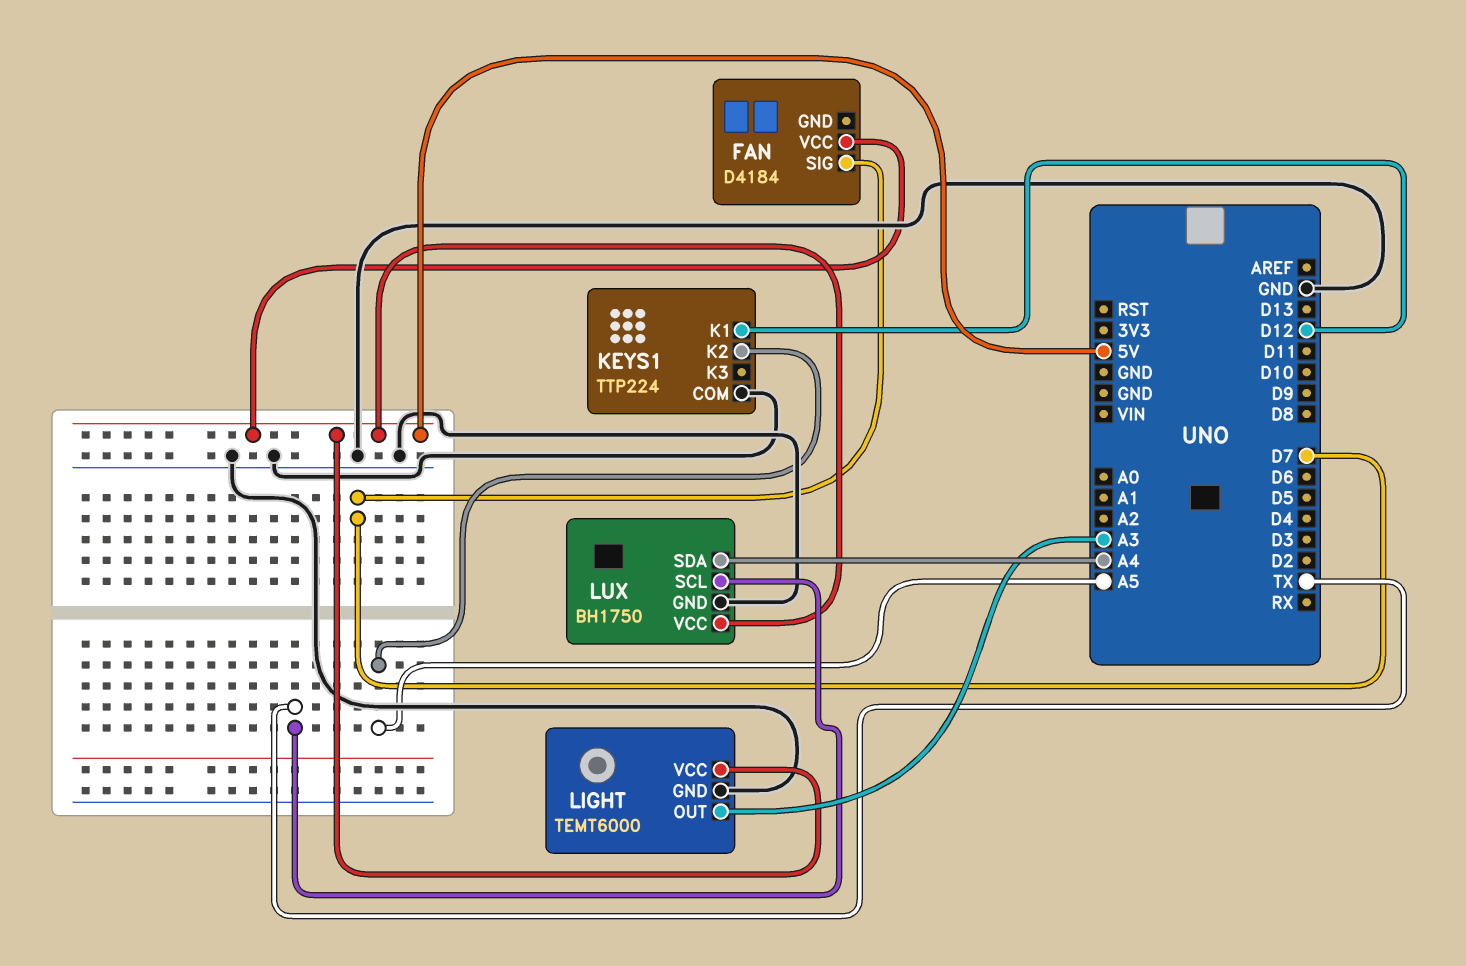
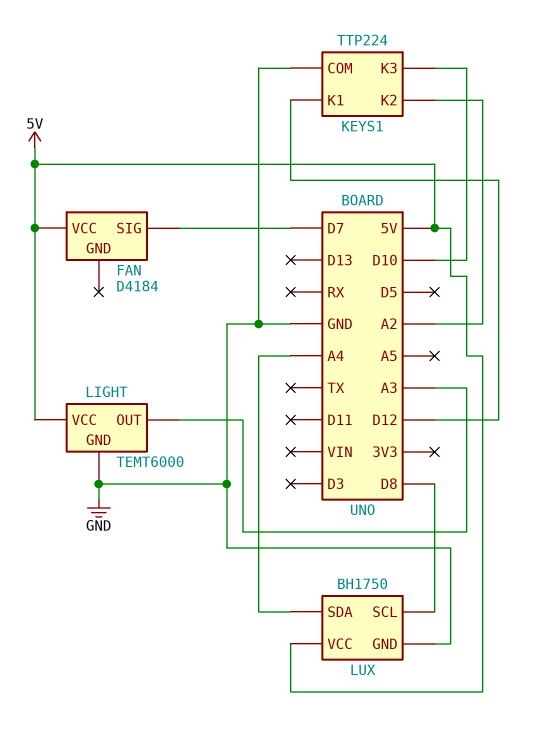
KEYS1 pin K2: A5 -> A2
KEYS1 pin K3: none -> D10
LUX pin SCL: TX -> D8

